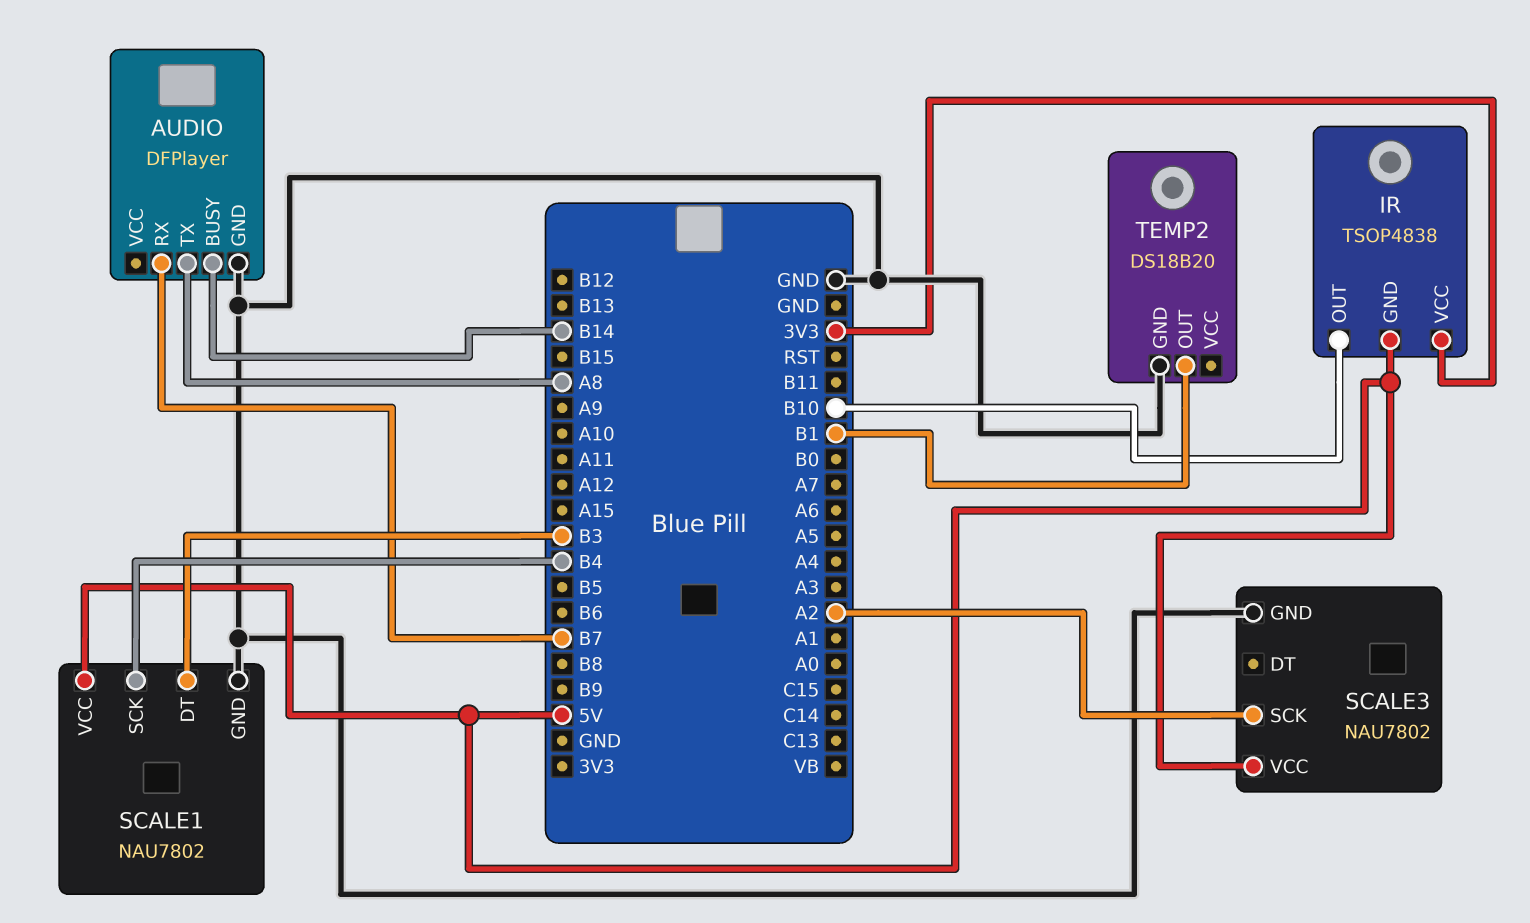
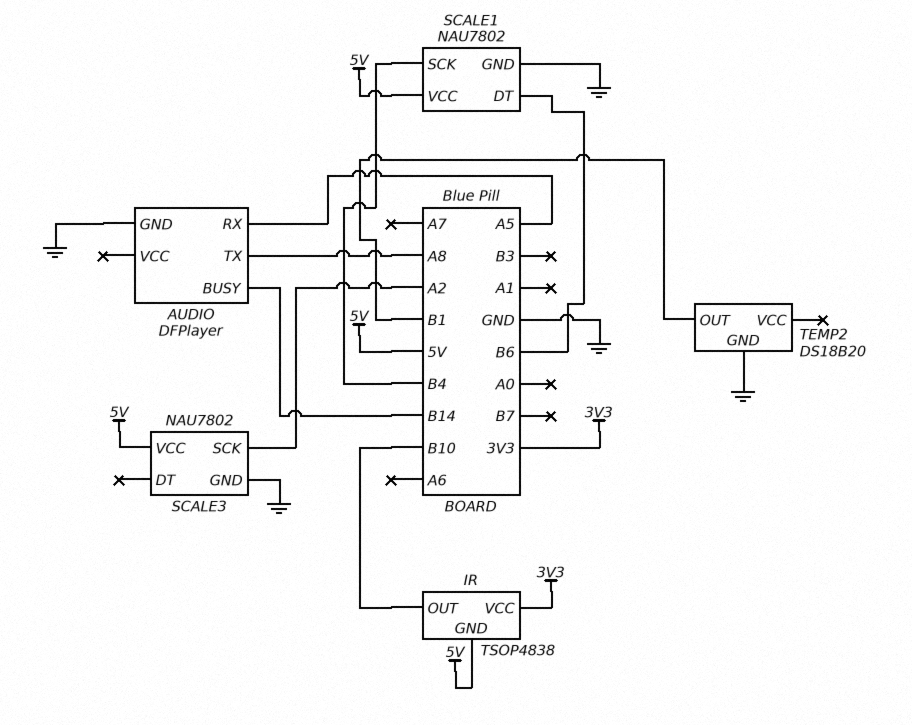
AUDIO pin RX: B7 -> A5
SCALE1 pin DT: B3 -> B6

